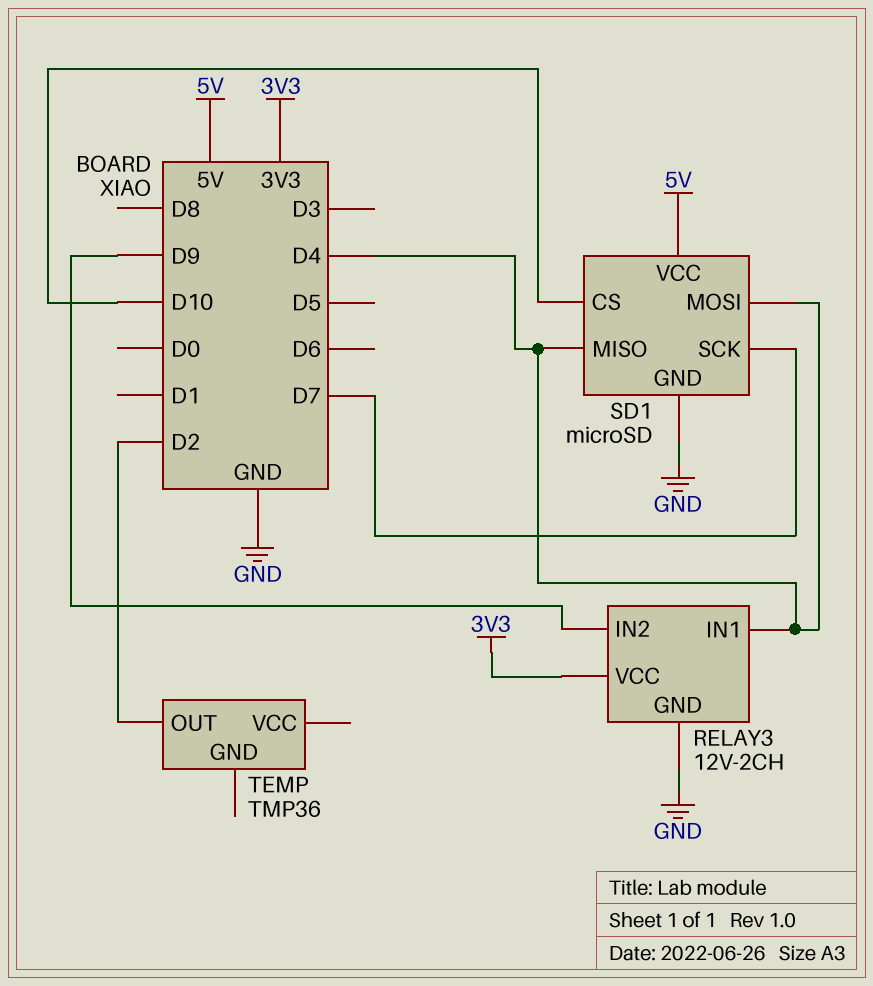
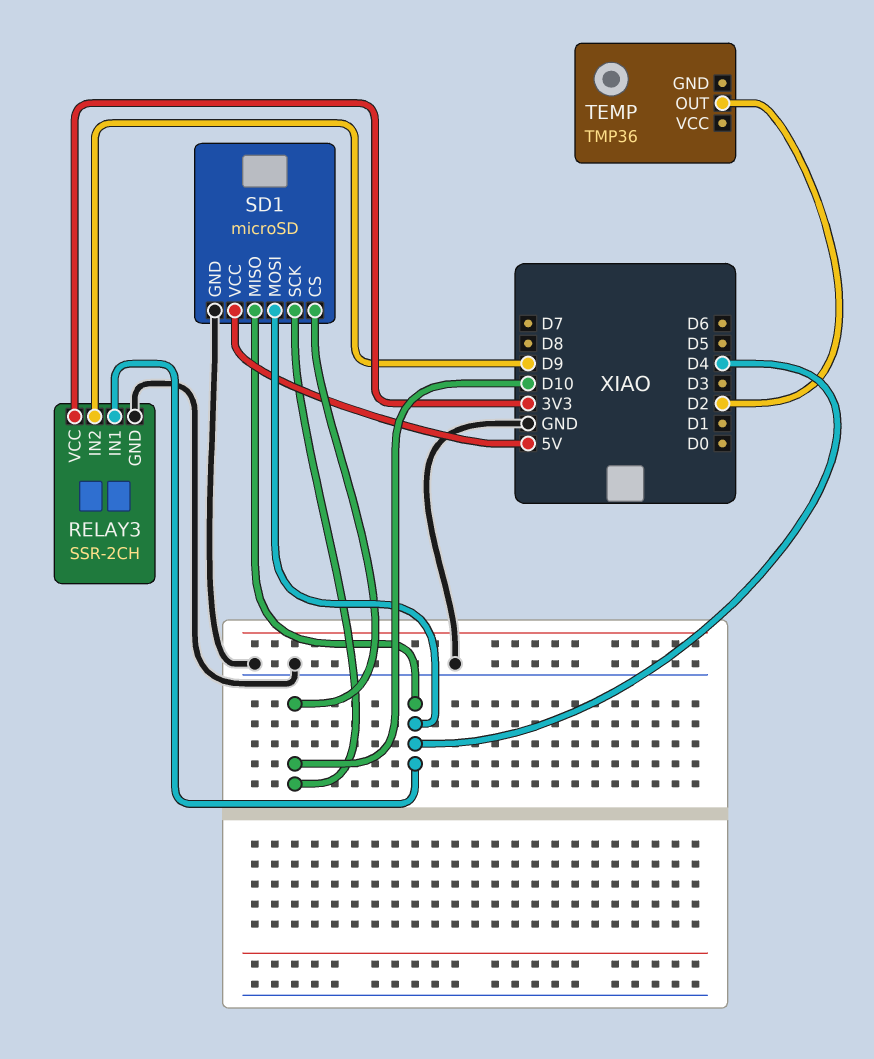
RELAY3: 12V-2CH -> SSR-2CH
SD1 pin SCK: D7 -> D10

